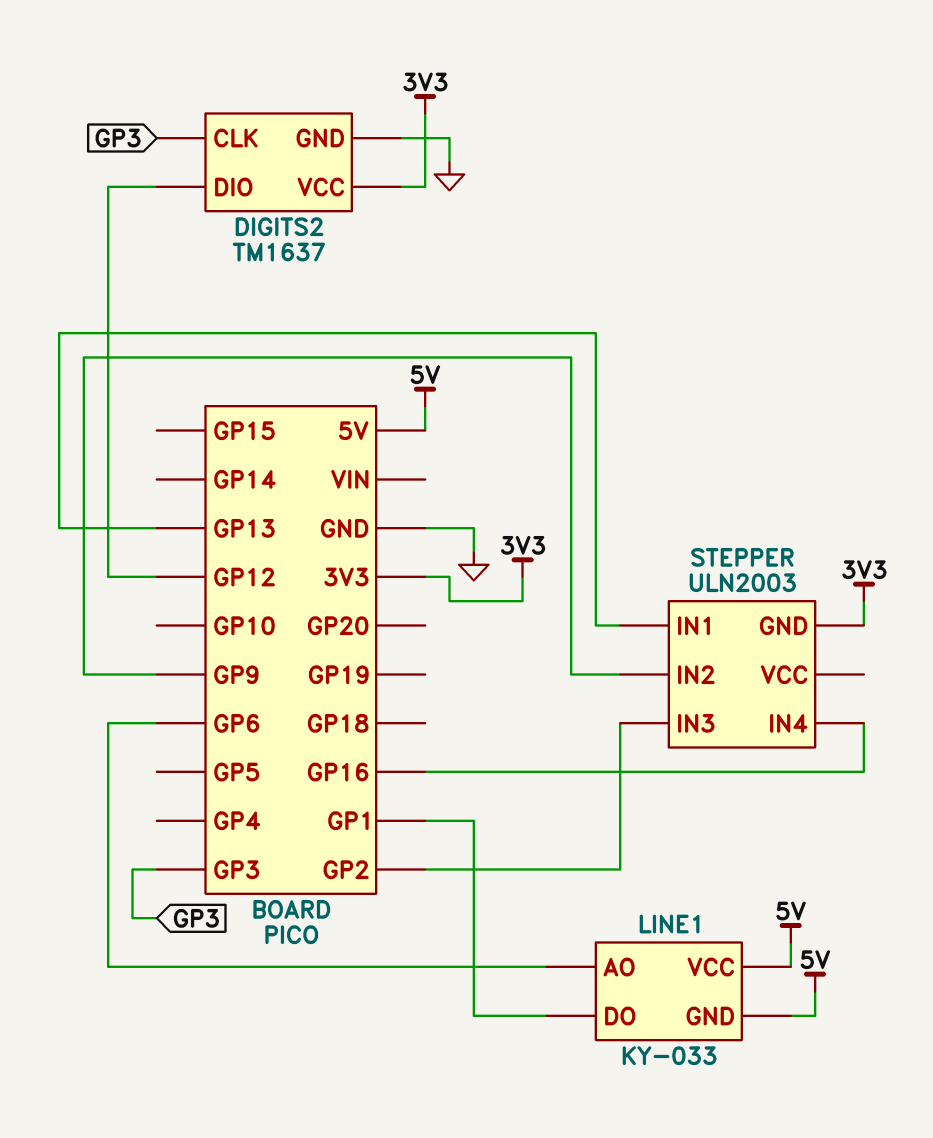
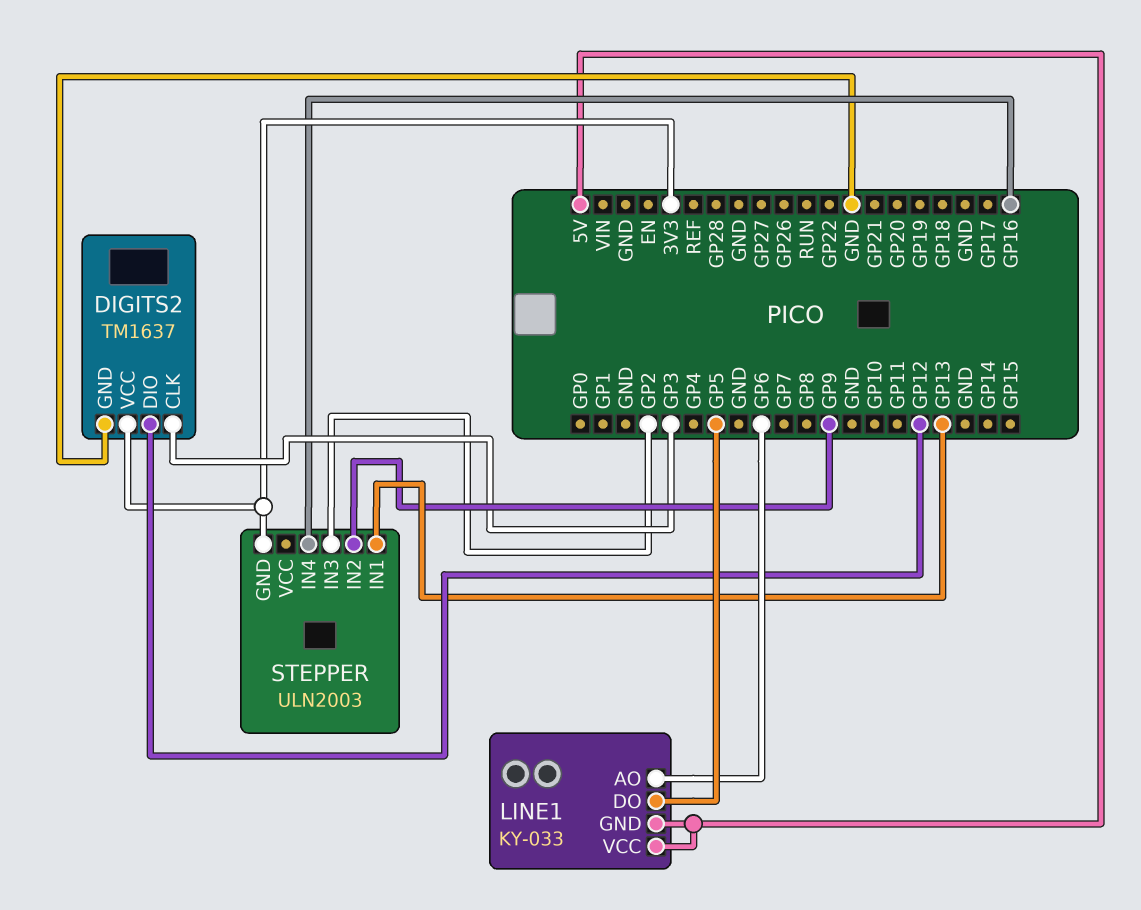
LINE1 pin DO: GP1 -> GP5

